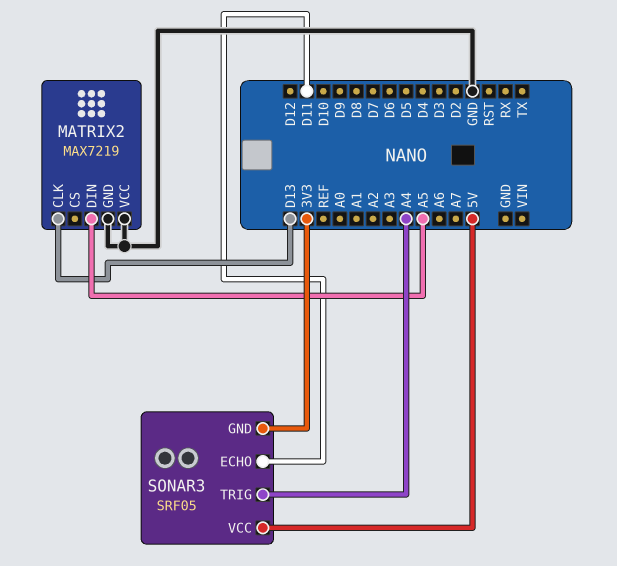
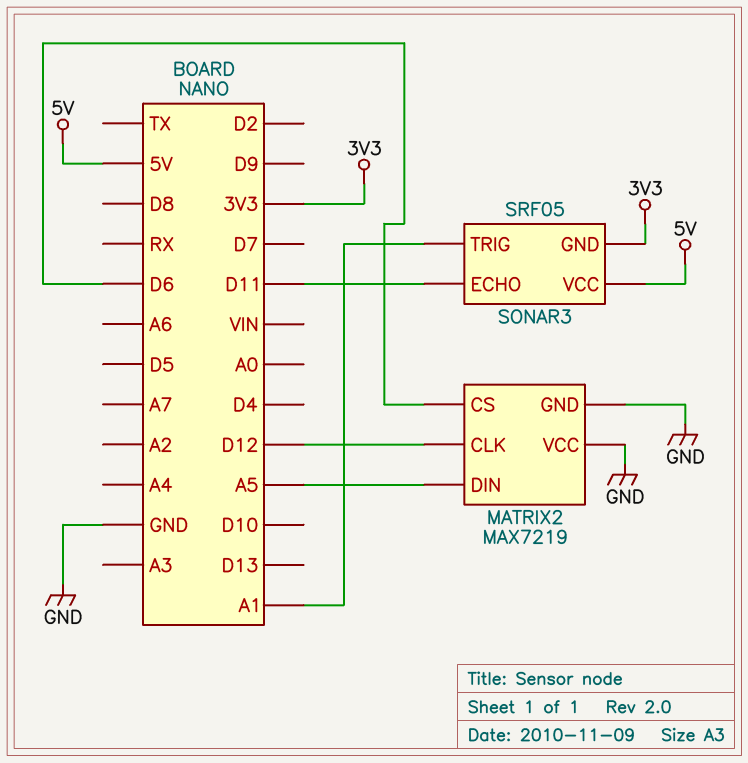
MATRIX2 pin CLK: D13 -> D12
MATRIX2 pin CS: none -> D6
SONAR3 pin TRIG: A4 -> A1

